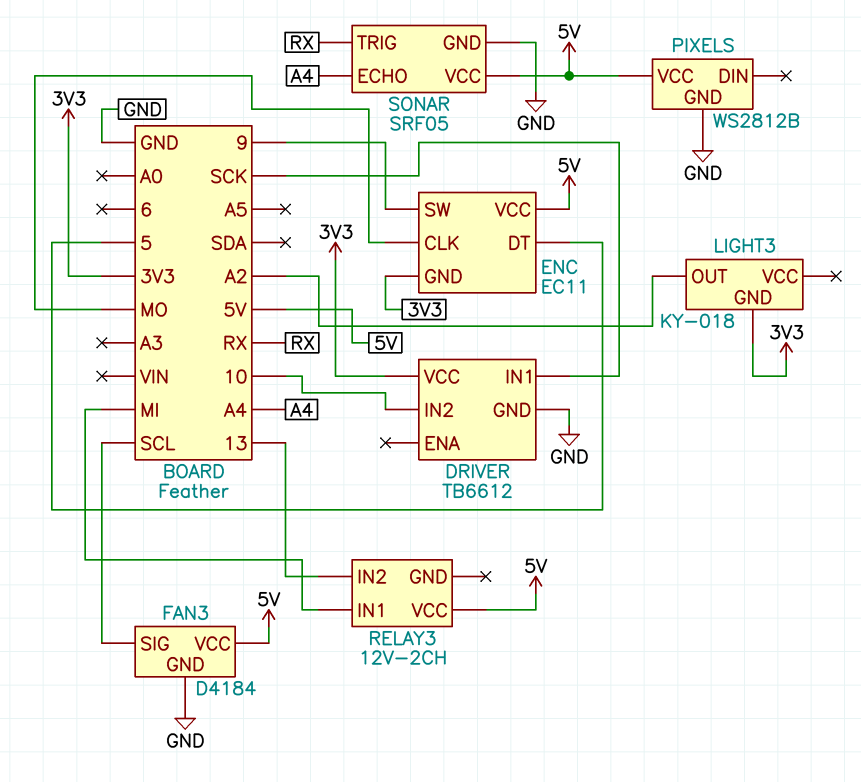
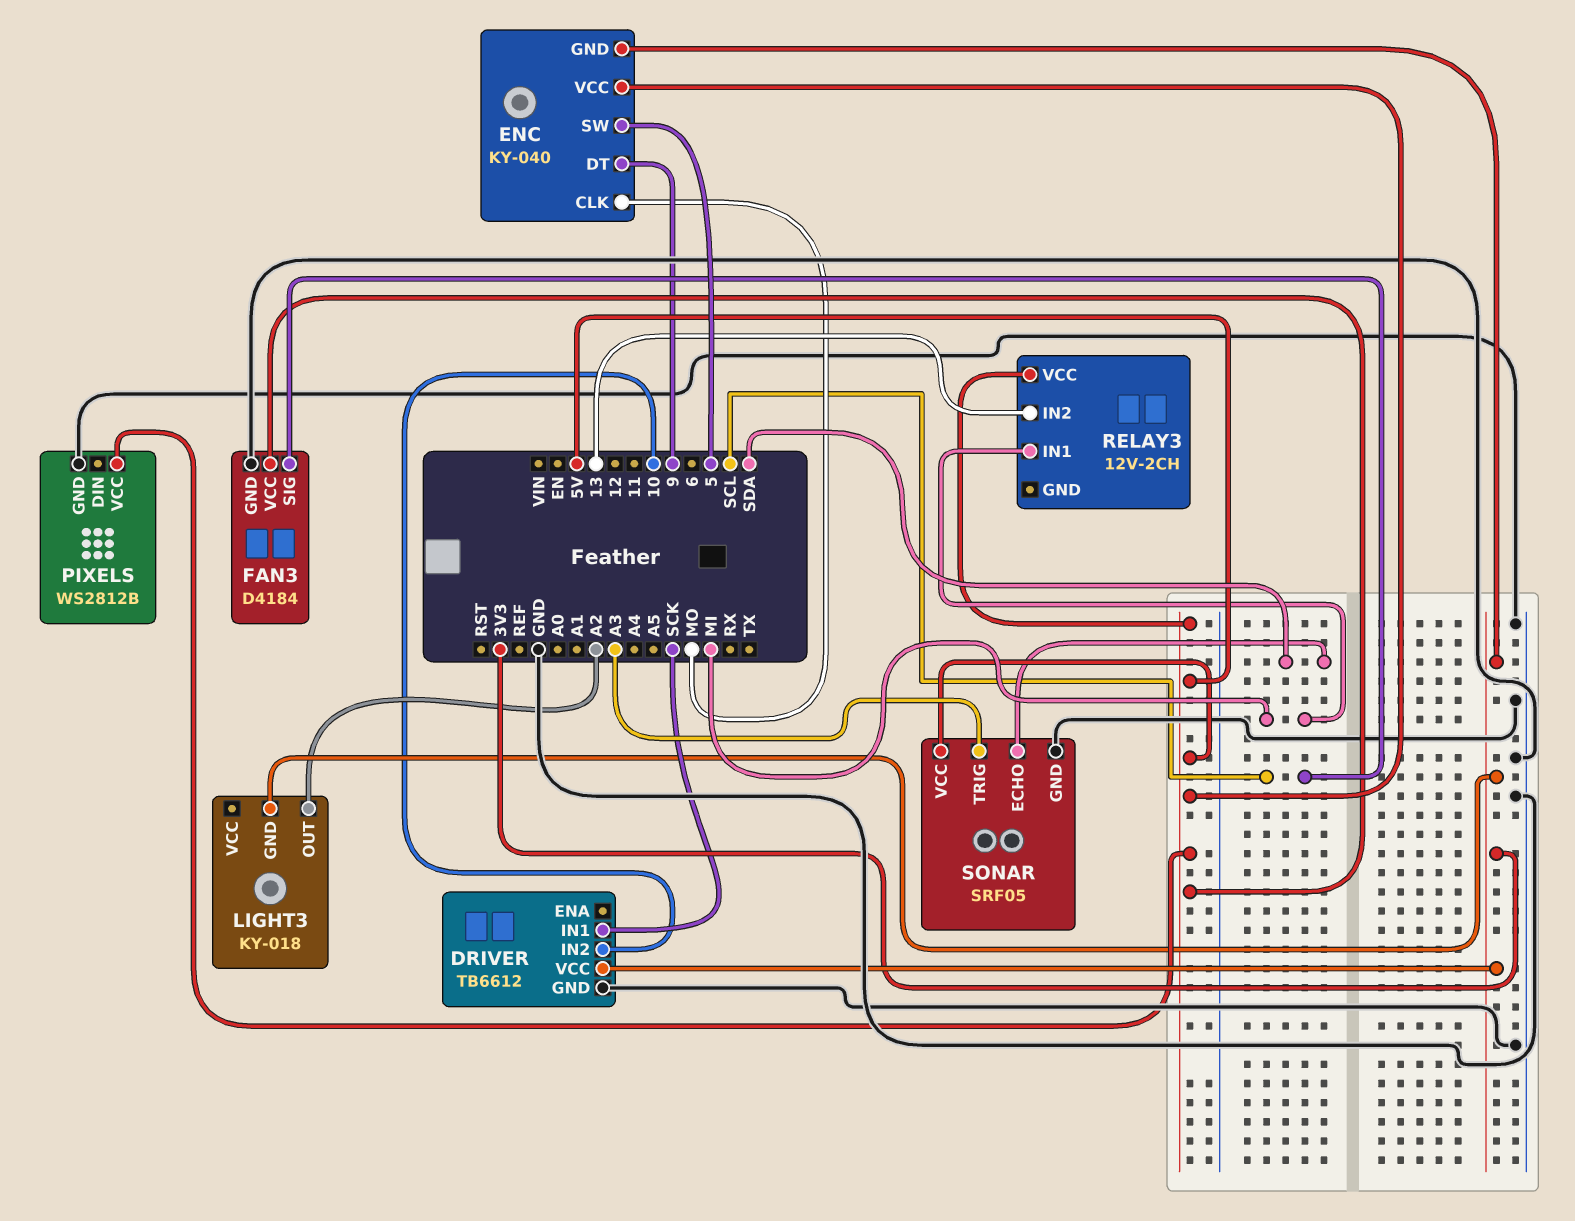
ENC: EC11 -> KY-040
ENC pin DT: 5 -> 9
ENC pin SW: 9 -> 5
SONAR pin ECHO: A4 -> SDA
SONAR pin TRIG: RX -> A3

